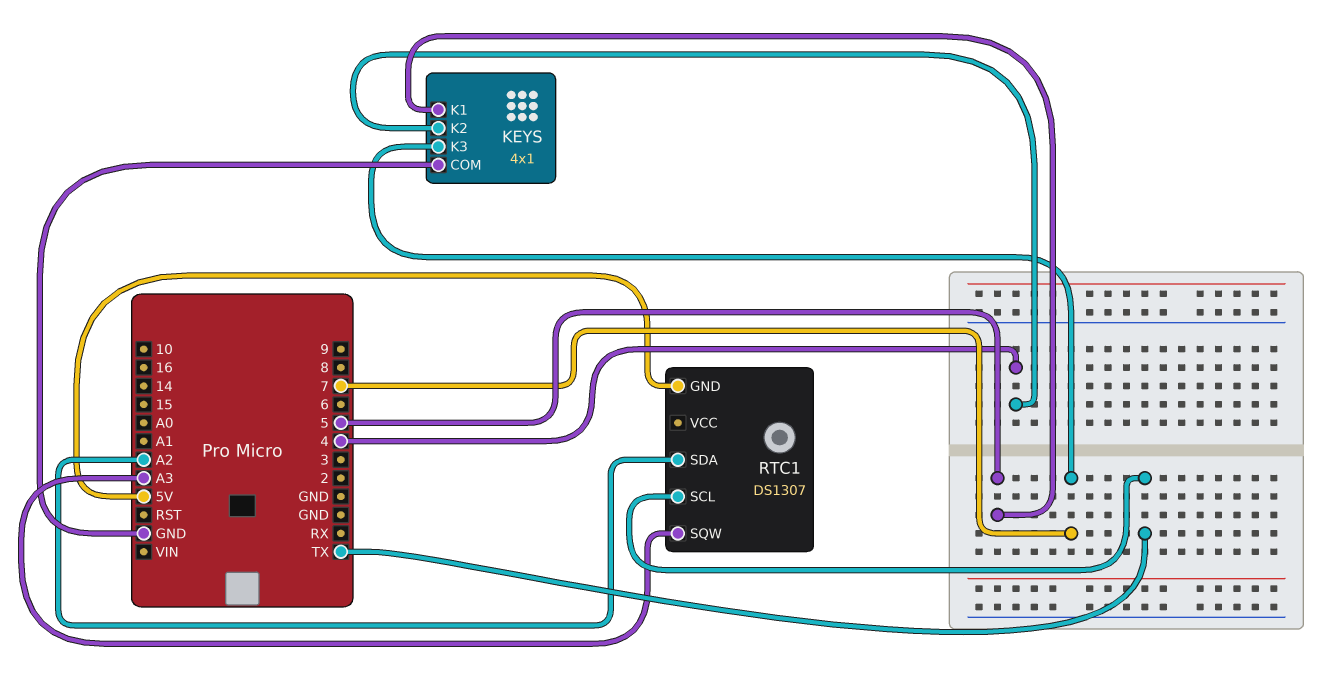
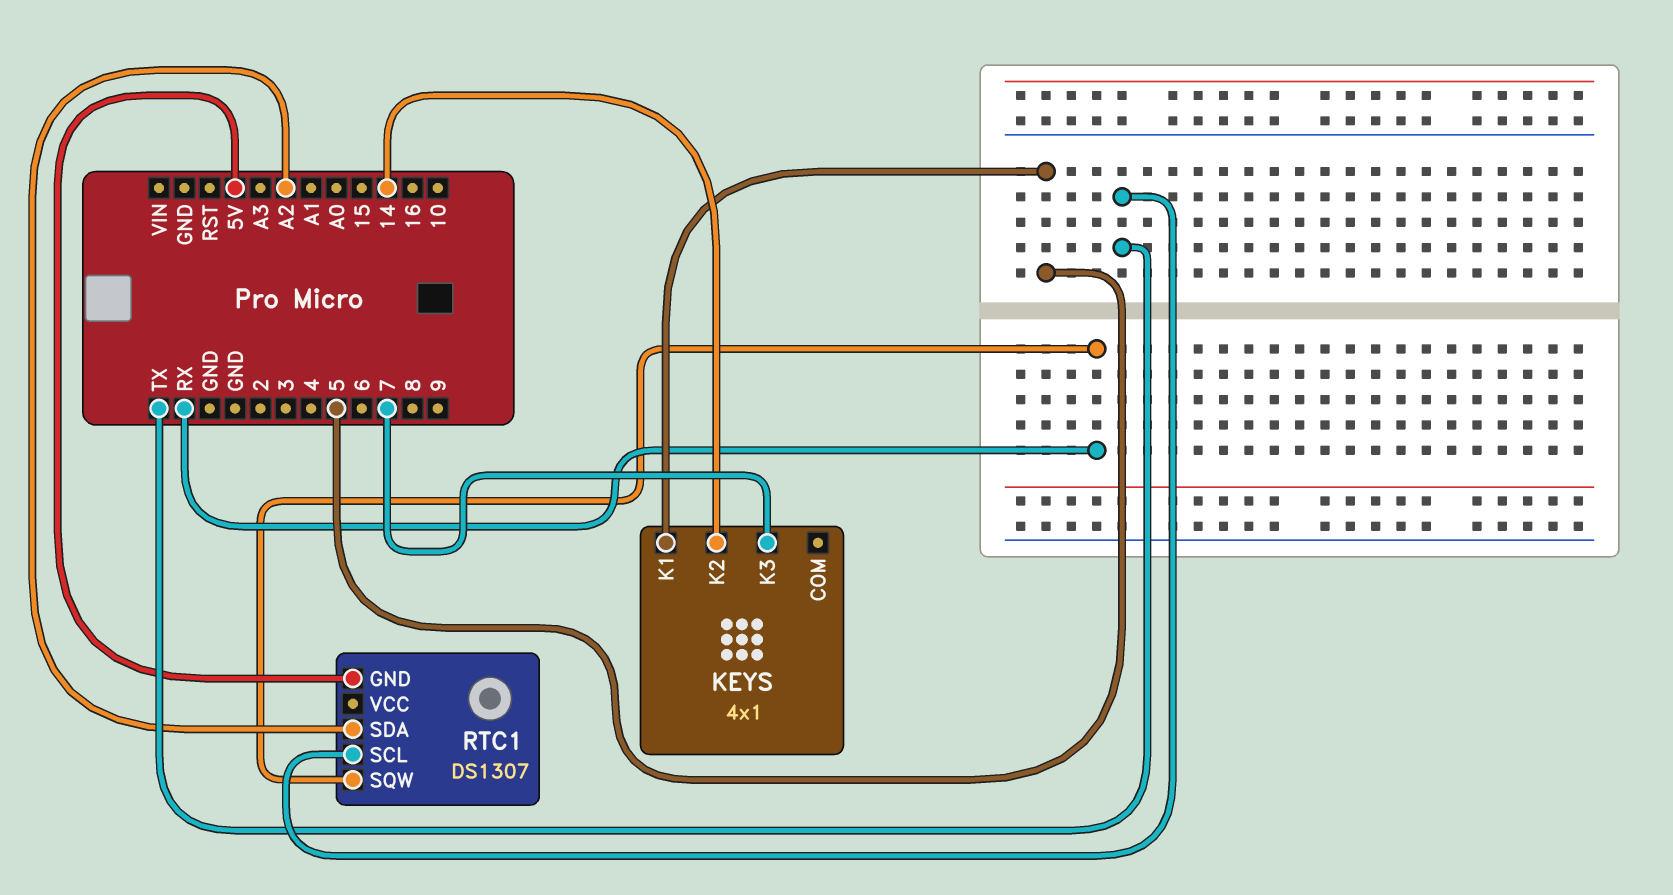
KEYS pin COM: GND -> none
KEYS pin K2: 4 -> 14
RTC1 pin SQW: A3 -> RX

